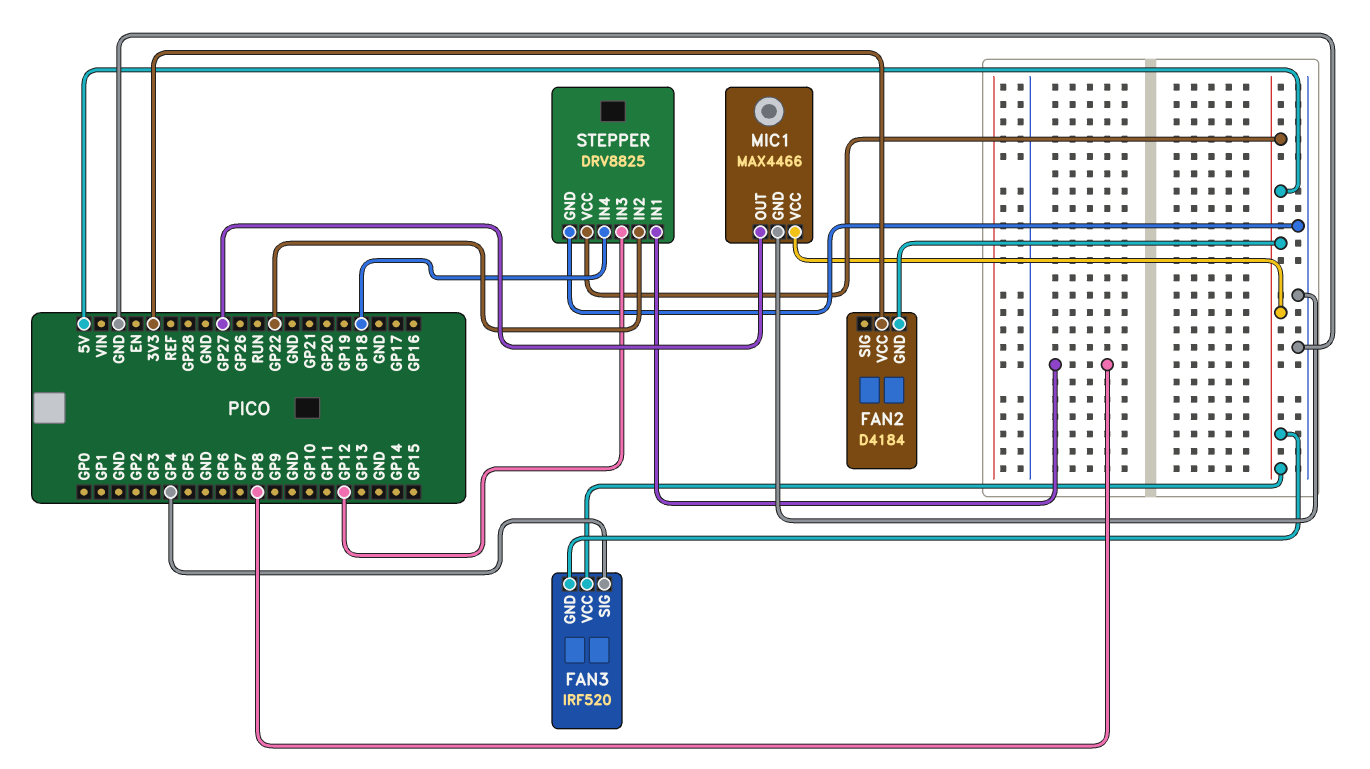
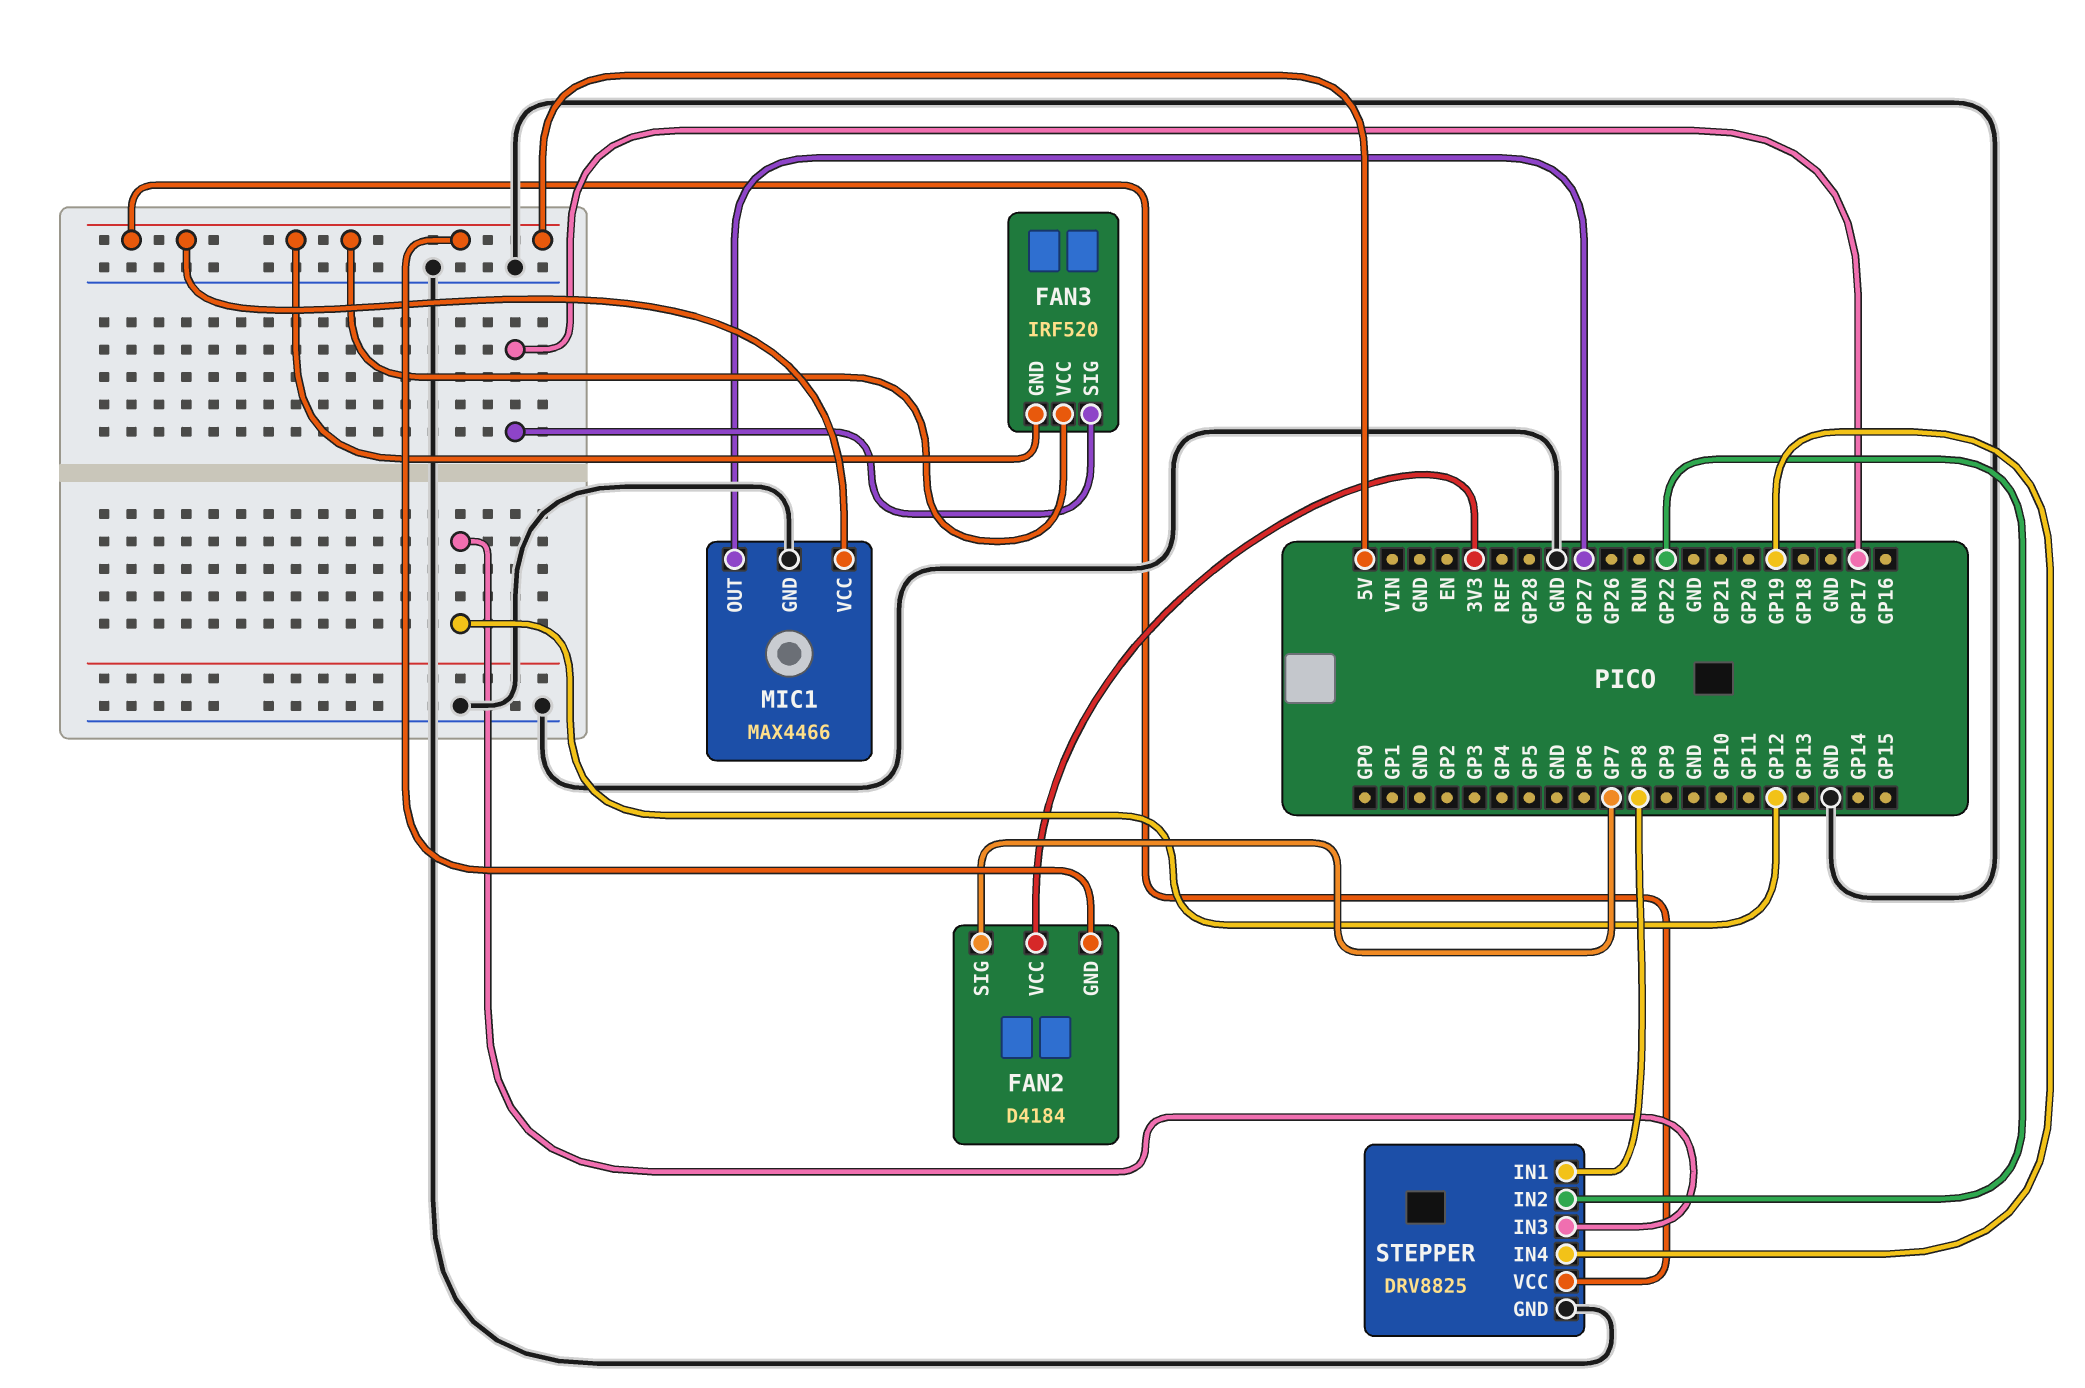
FAN2 pin SIG: none -> GP7
FAN3 pin SIG: GP4 -> GP17
STEPPER pin IN4: GP18 -> GP19

